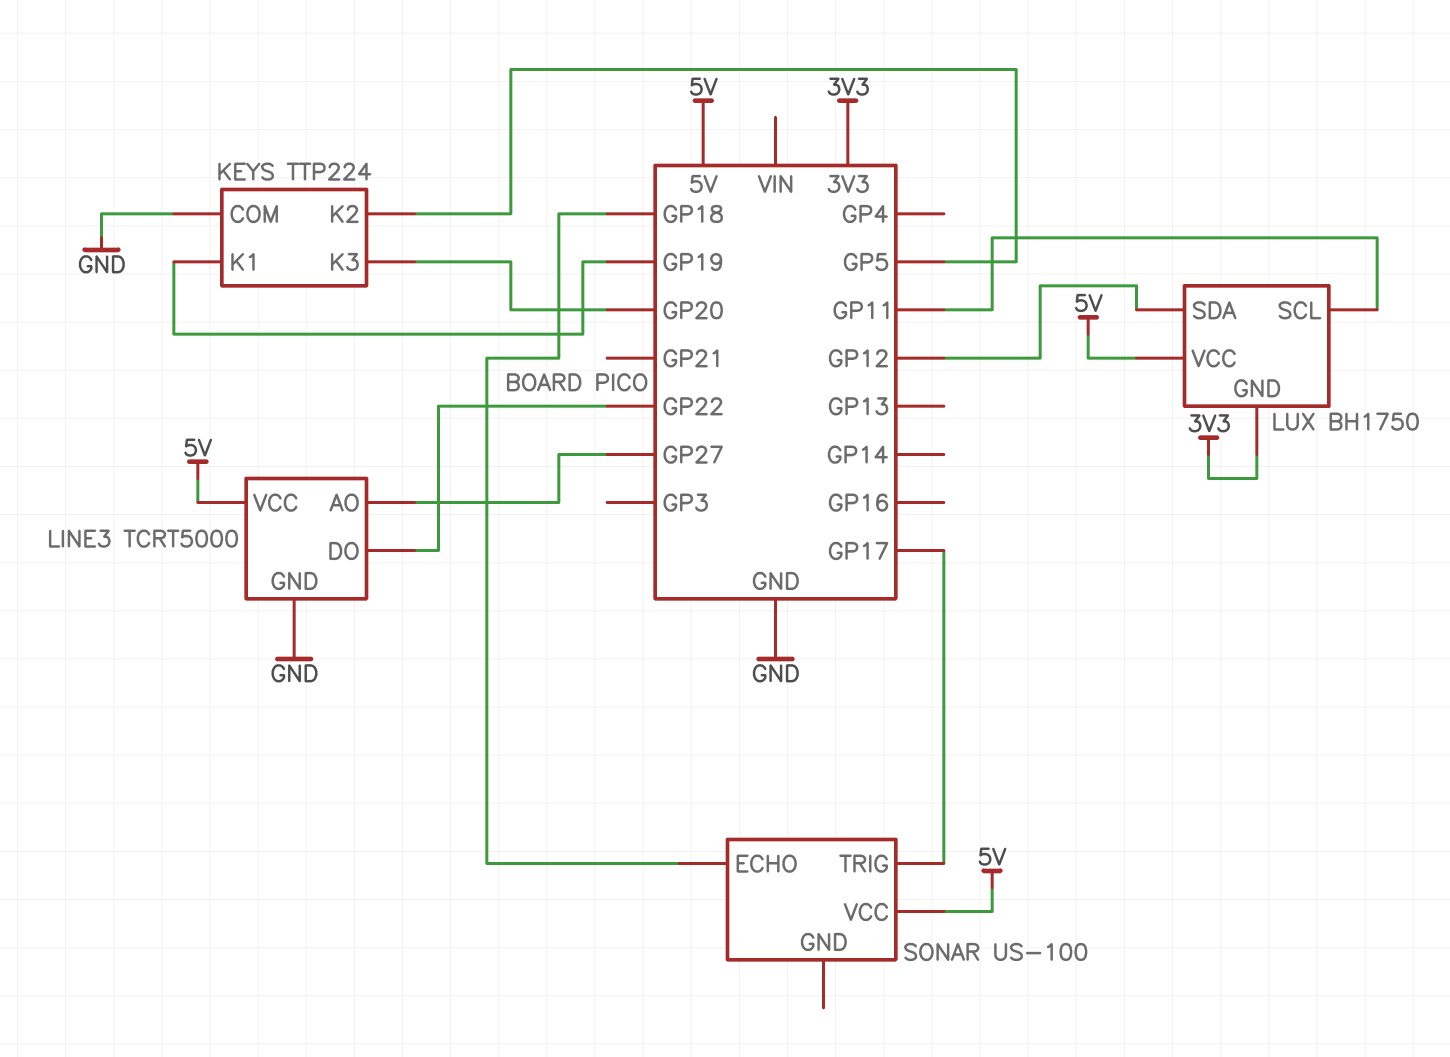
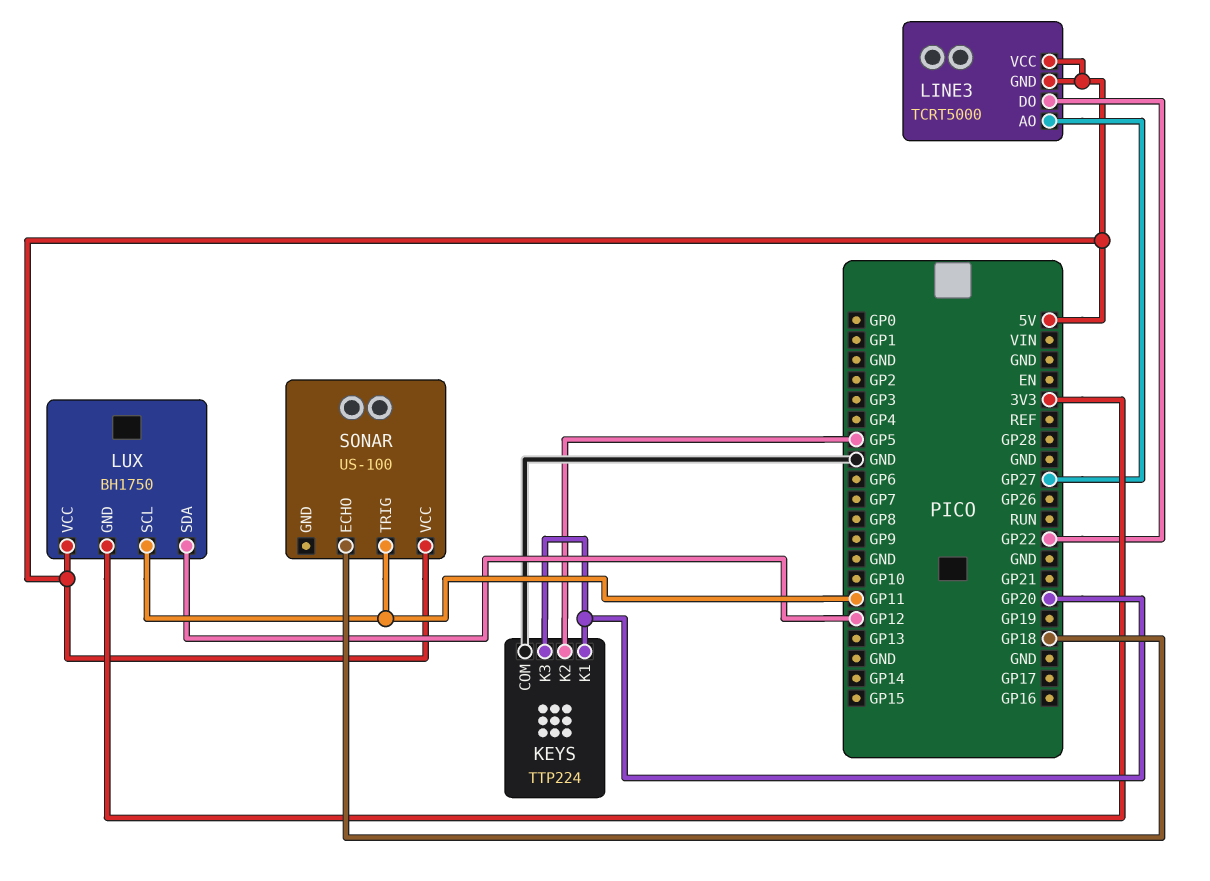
KEYS pin K1: GP19 -> GP20
LINE3 pin GND: GND -> 5V
SONAR pin TRIG: GP17 -> GP11

